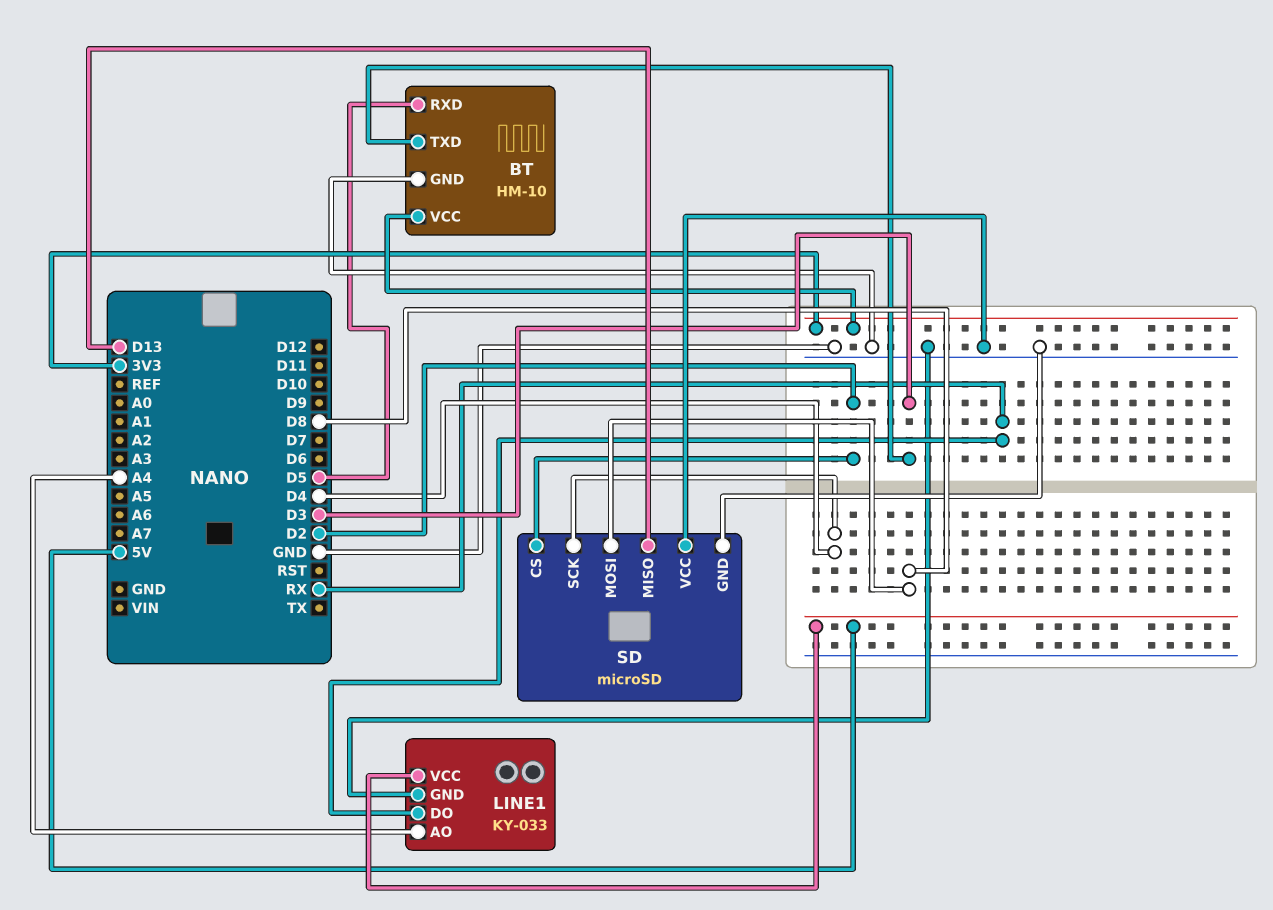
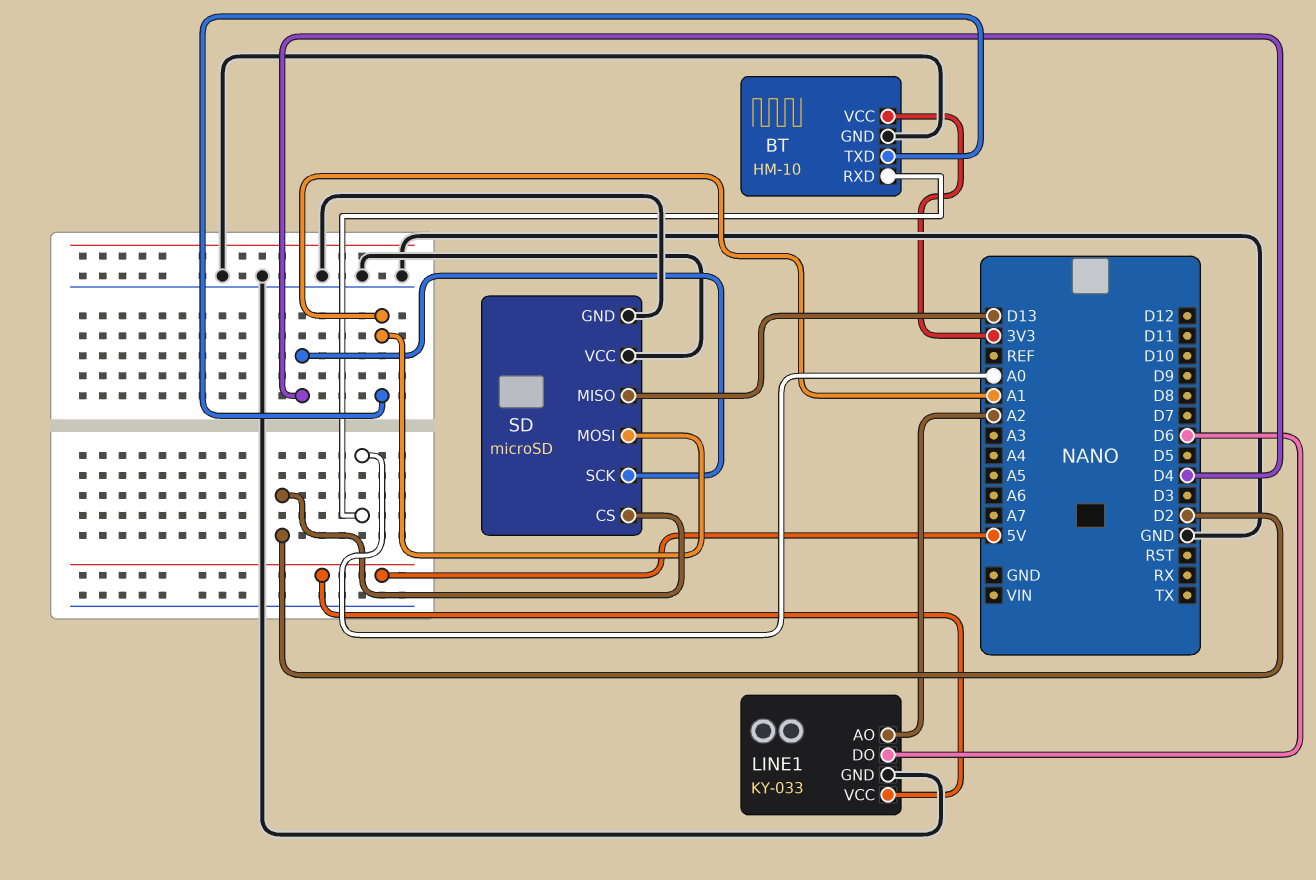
BT pin RXD: D5 -> A0
BT pin TXD: D3 -> A1
LINE1 pin AO: A4 -> A2
LINE1 pin DO: RX -> D6
SD pin MOSI: D8 -> A1

